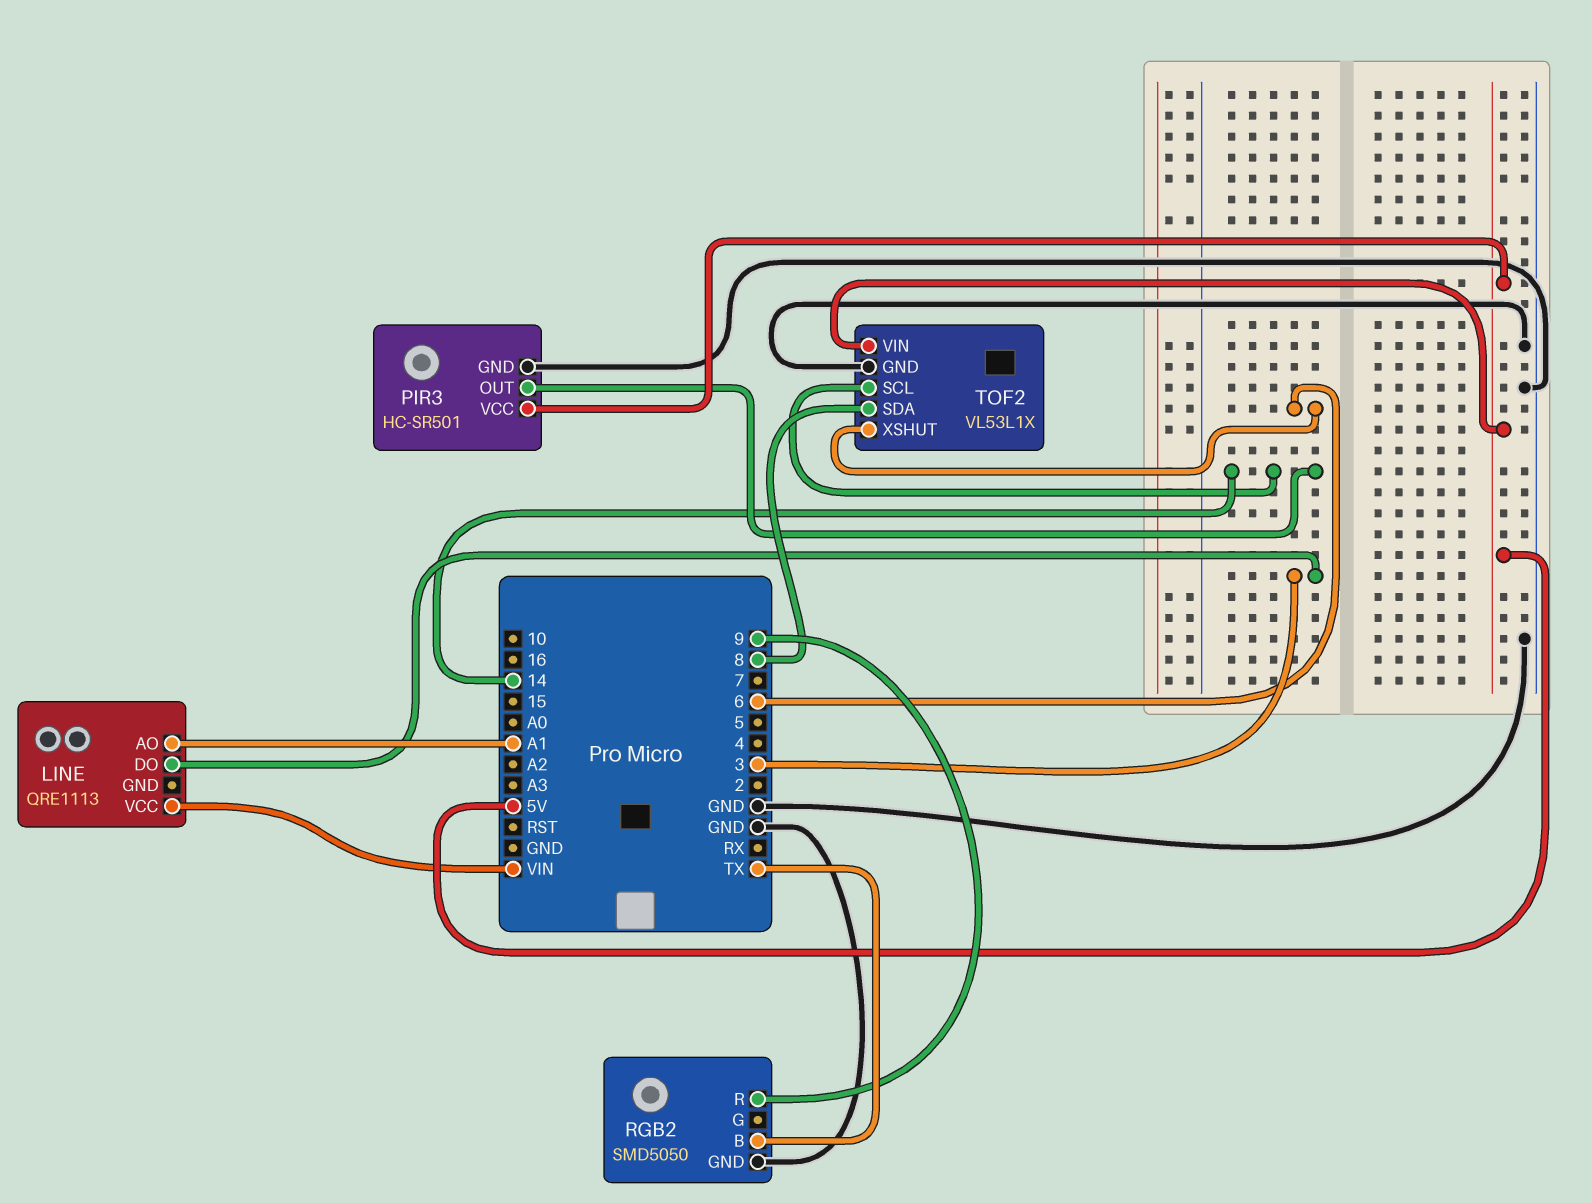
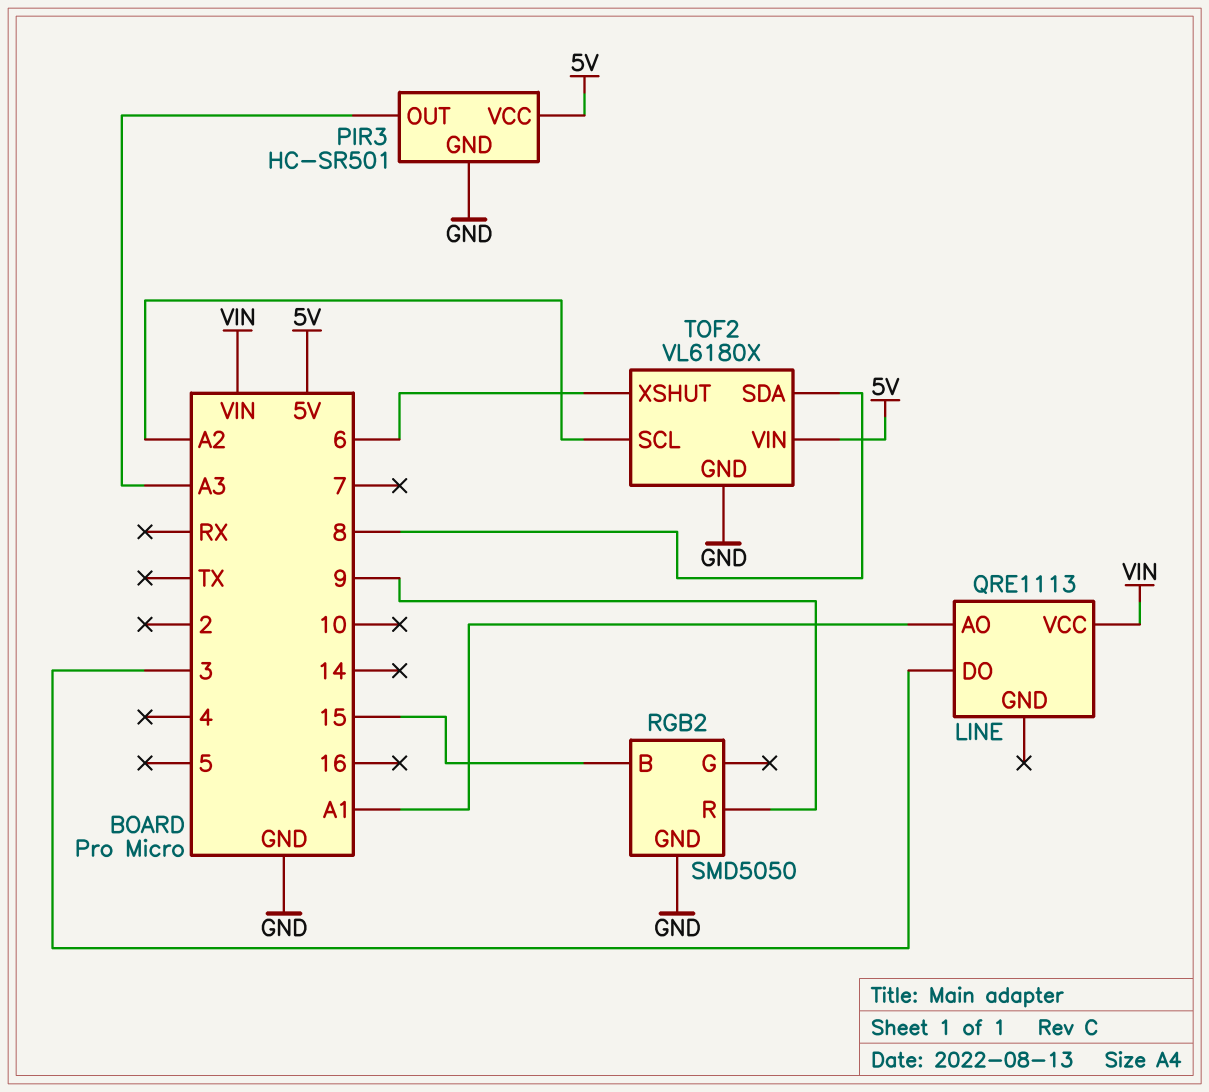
PIR3 pin OUT: 14 -> A3
RGB2 pin B: TX -> 15
TOF2: VL53L1X -> VL6180X
TOF2 pin SCL: 14 -> A2

